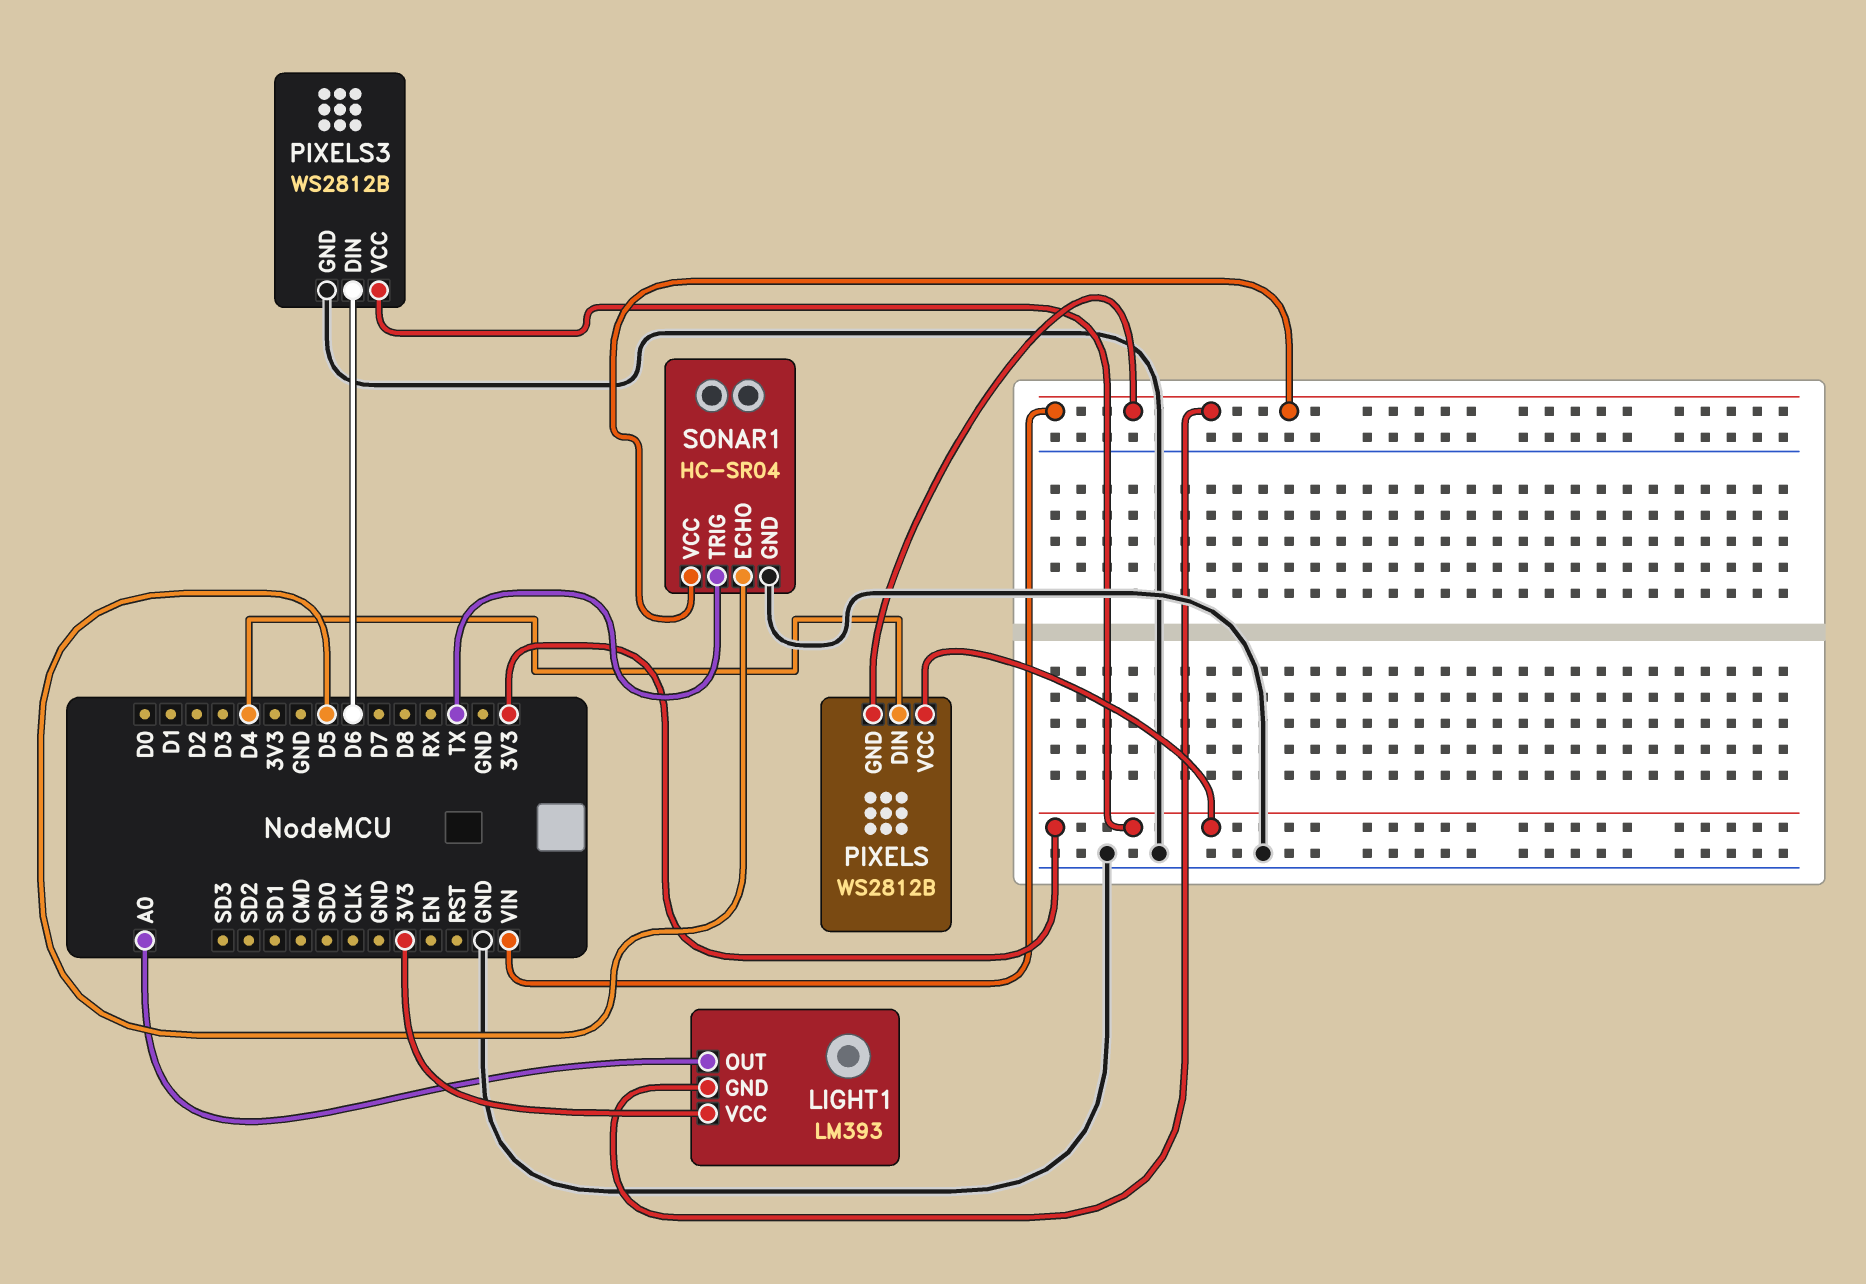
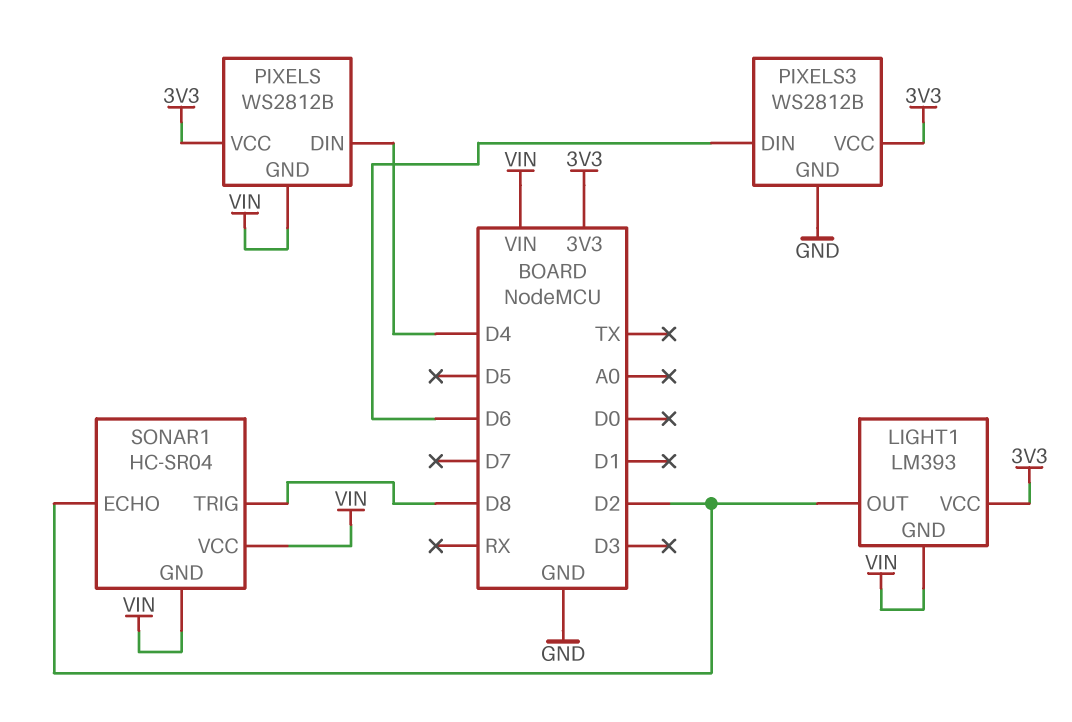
LIGHT1 pin OUT: A0 -> D2
SONAR1 pin ECHO: D5 -> D2
SONAR1 pin GND: GND -> VIN
SONAR1 pin TRIG: TX -> D8

